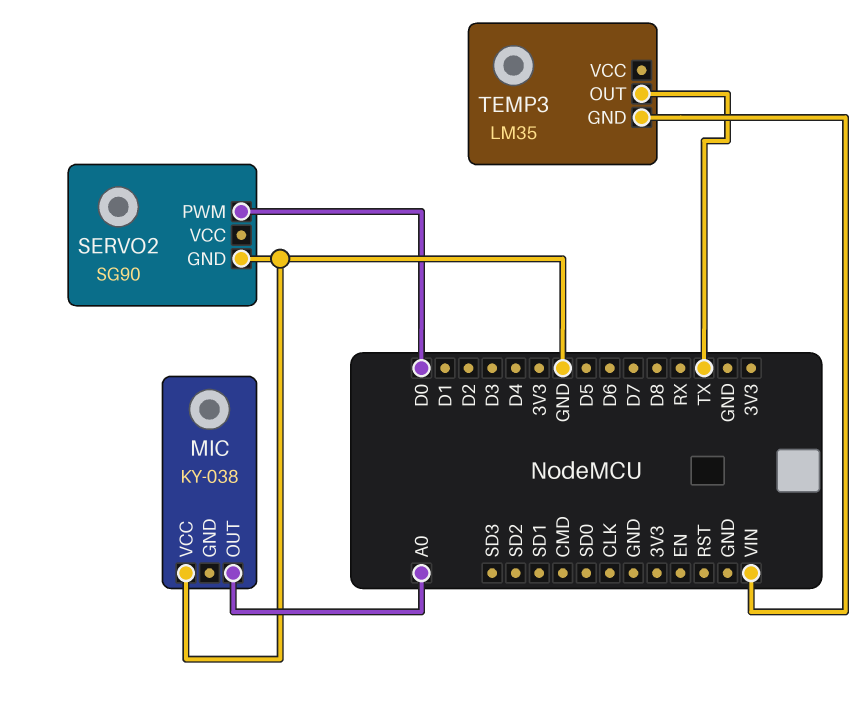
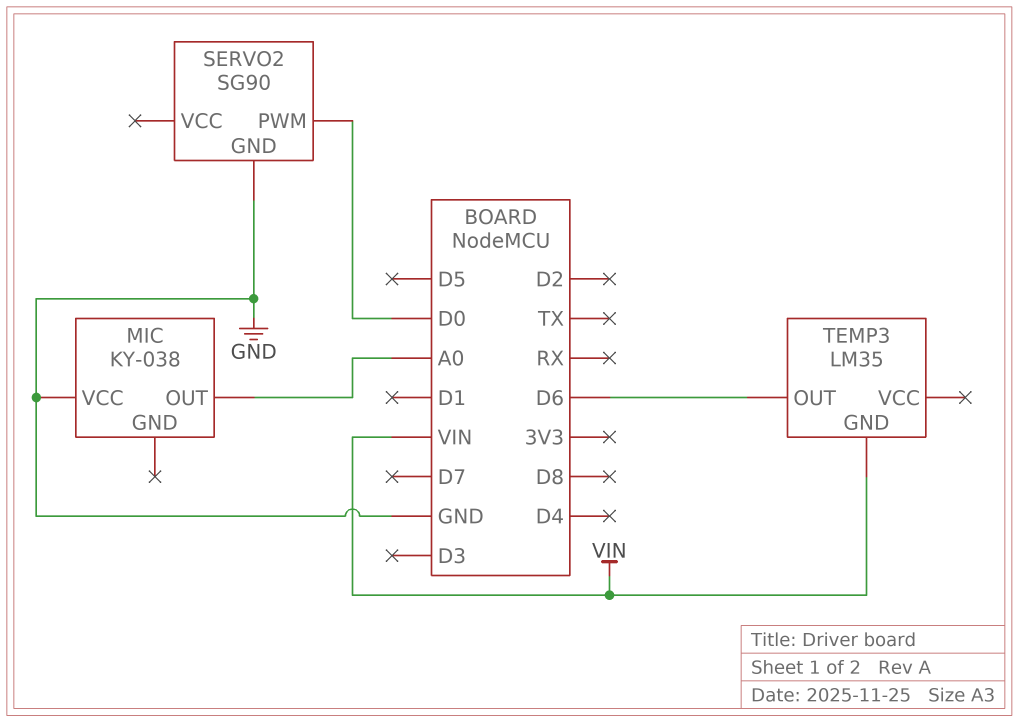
TEMP3 pin OUT: TX -> D6

